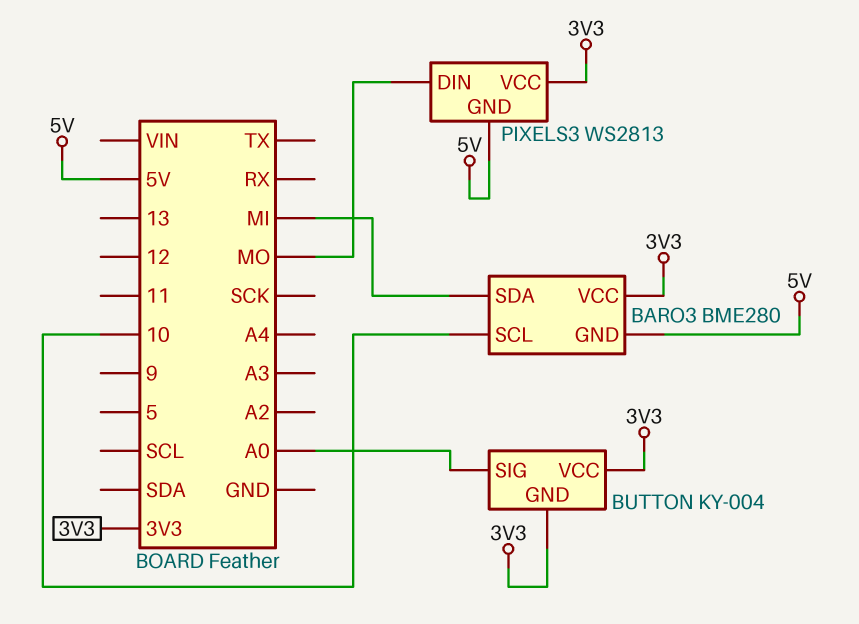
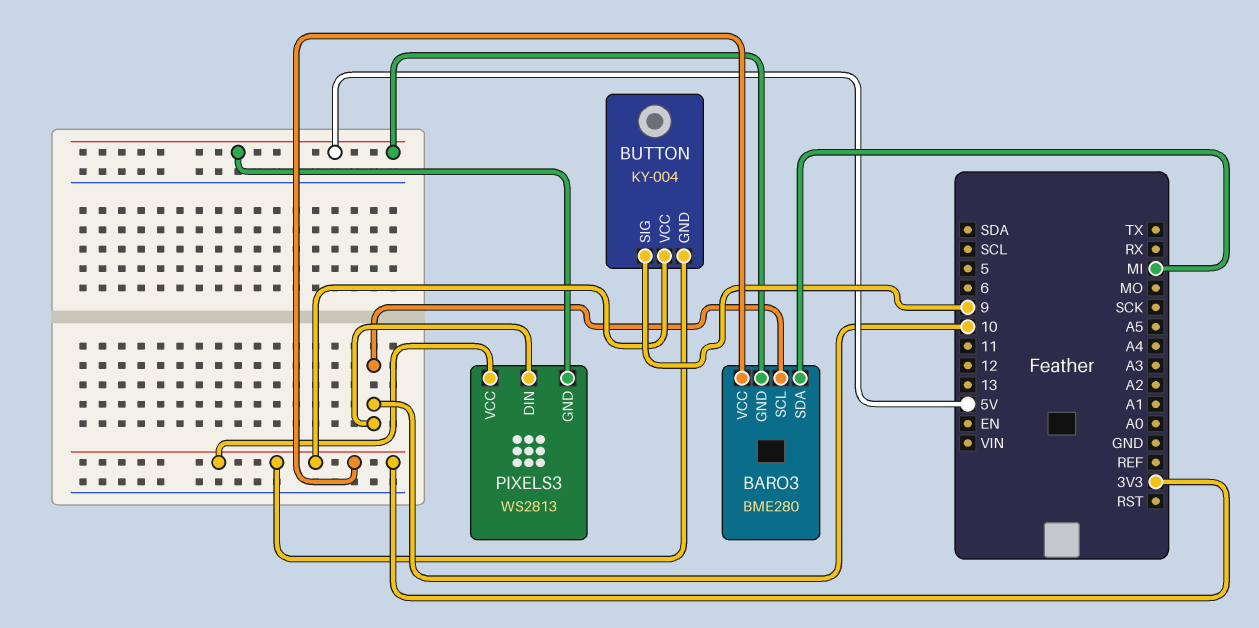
BUTTON pin SIG: A0 -> 9
PIXELS3 pin DIN: MO -> 10

